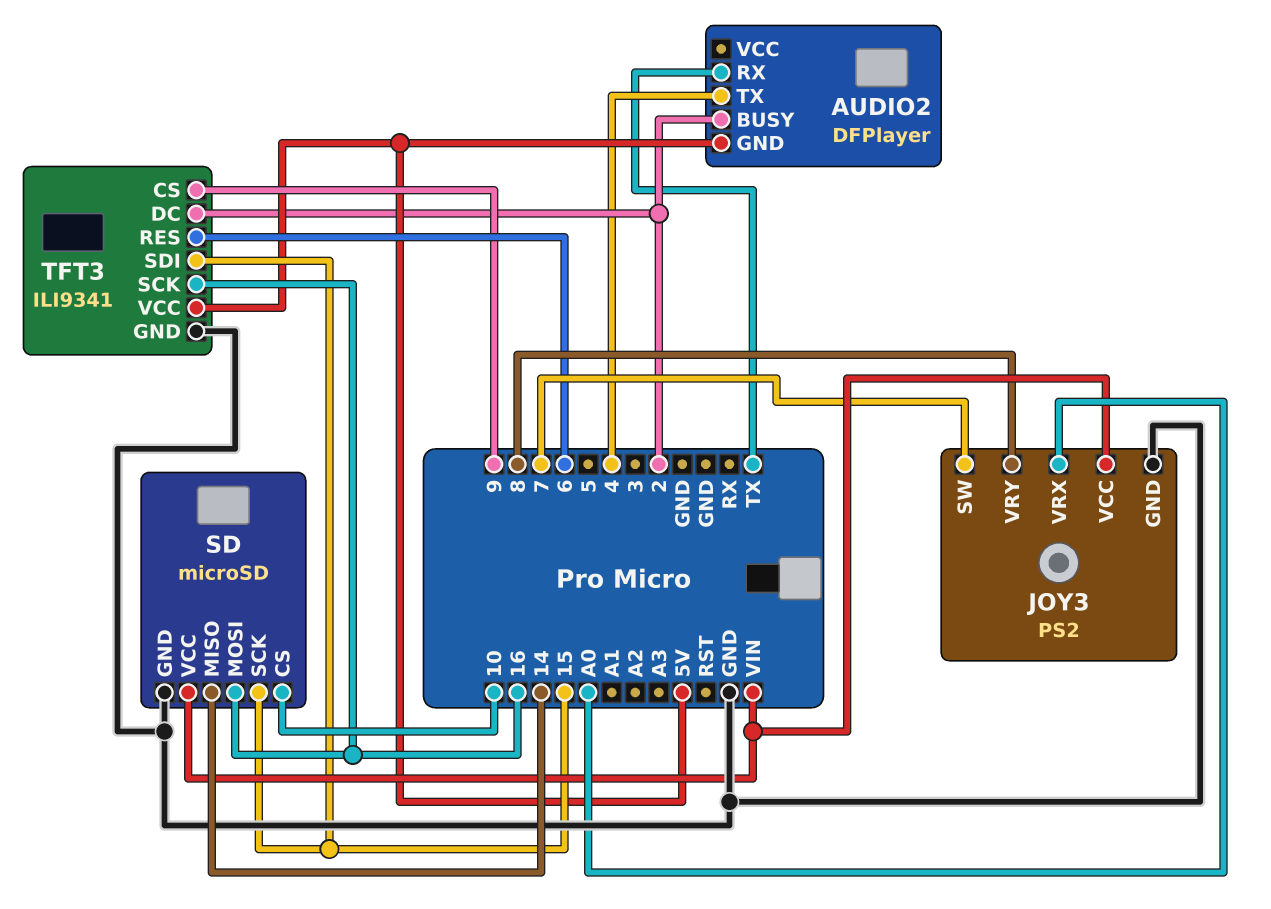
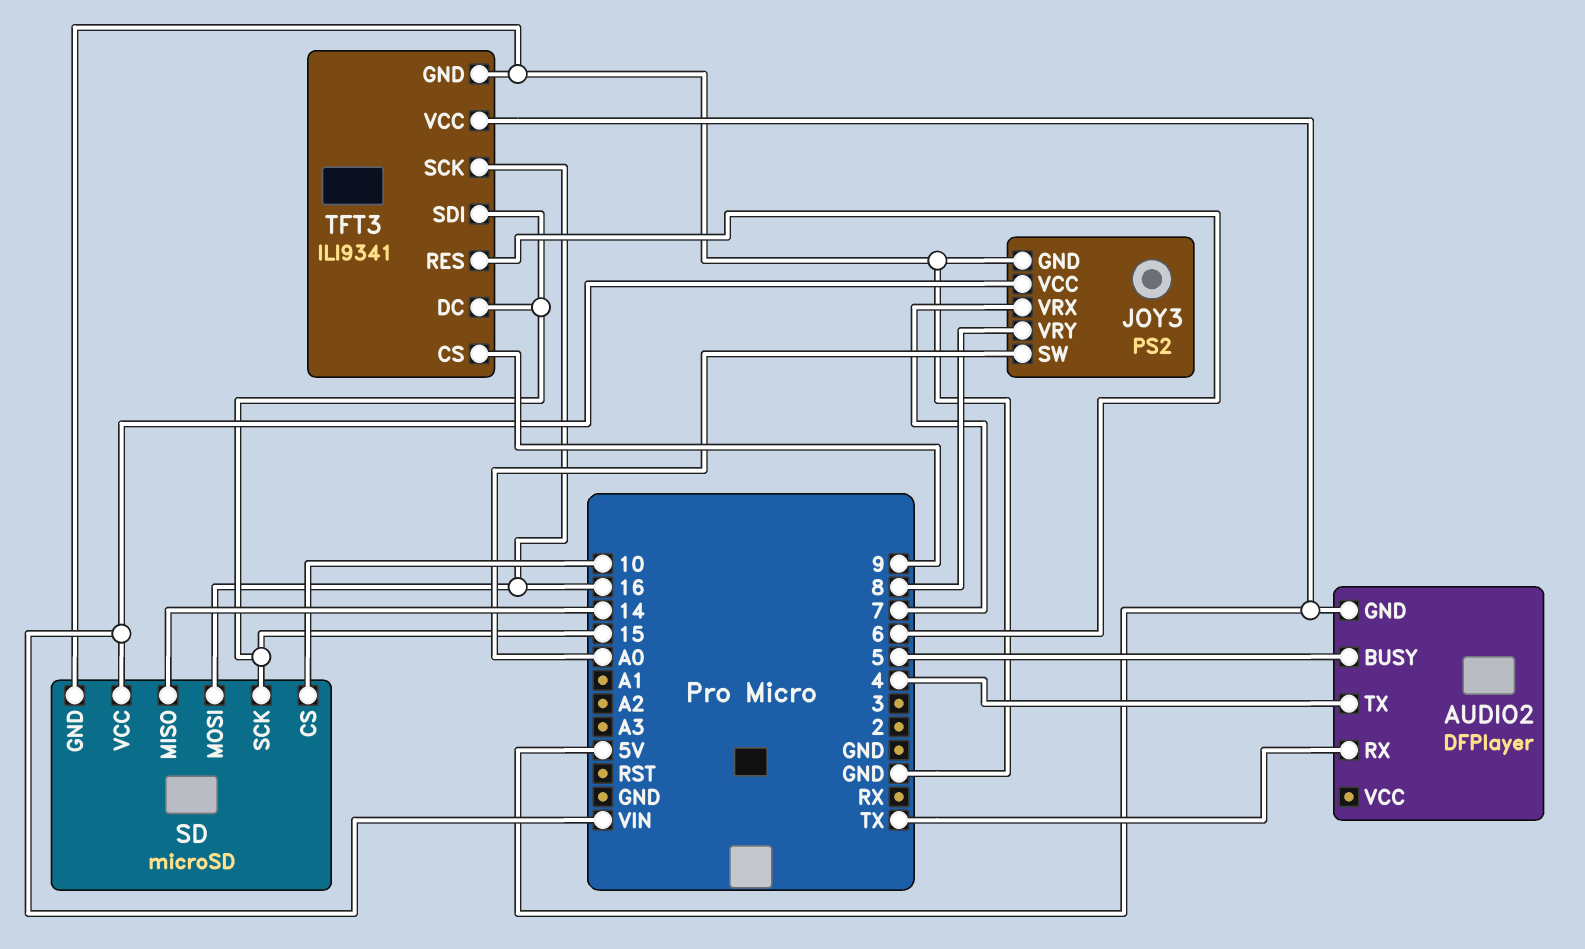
AUDIO2 pin BUSY: 2 -> 5
JOY3 pin SW: 7 -> A0
JOY3 pin VRX: A0 -> 7
TFT3 pin DC: 2 -> 15

